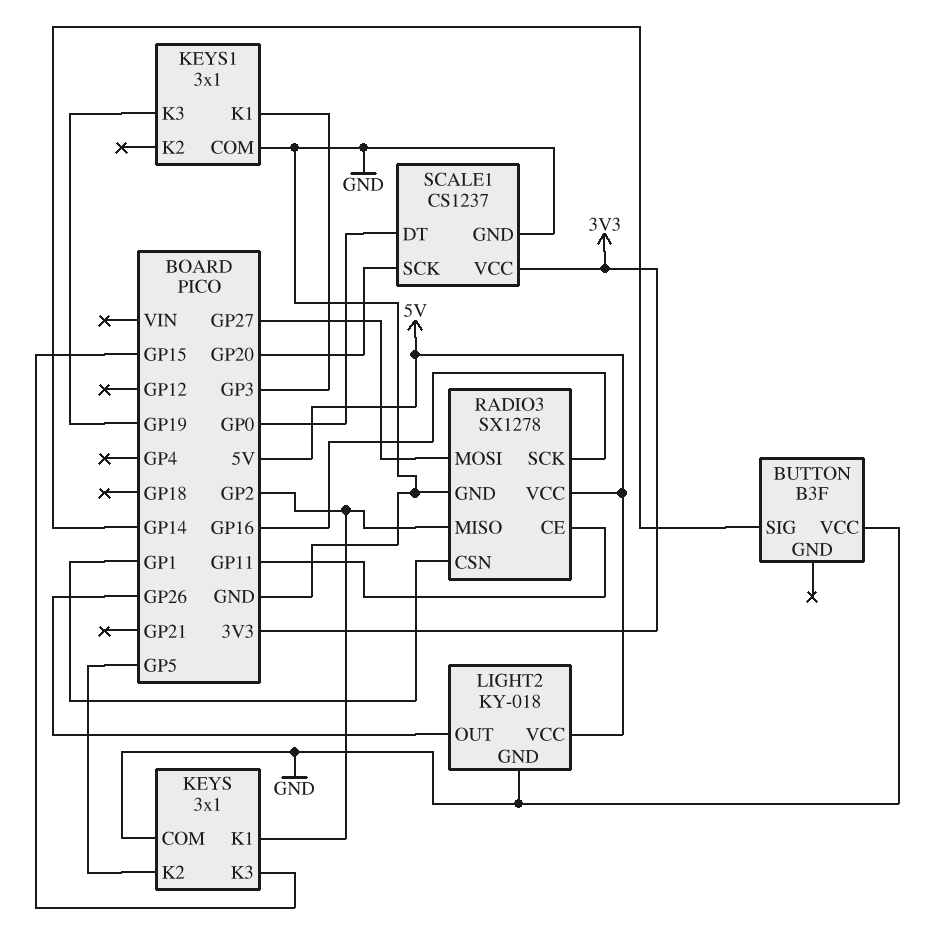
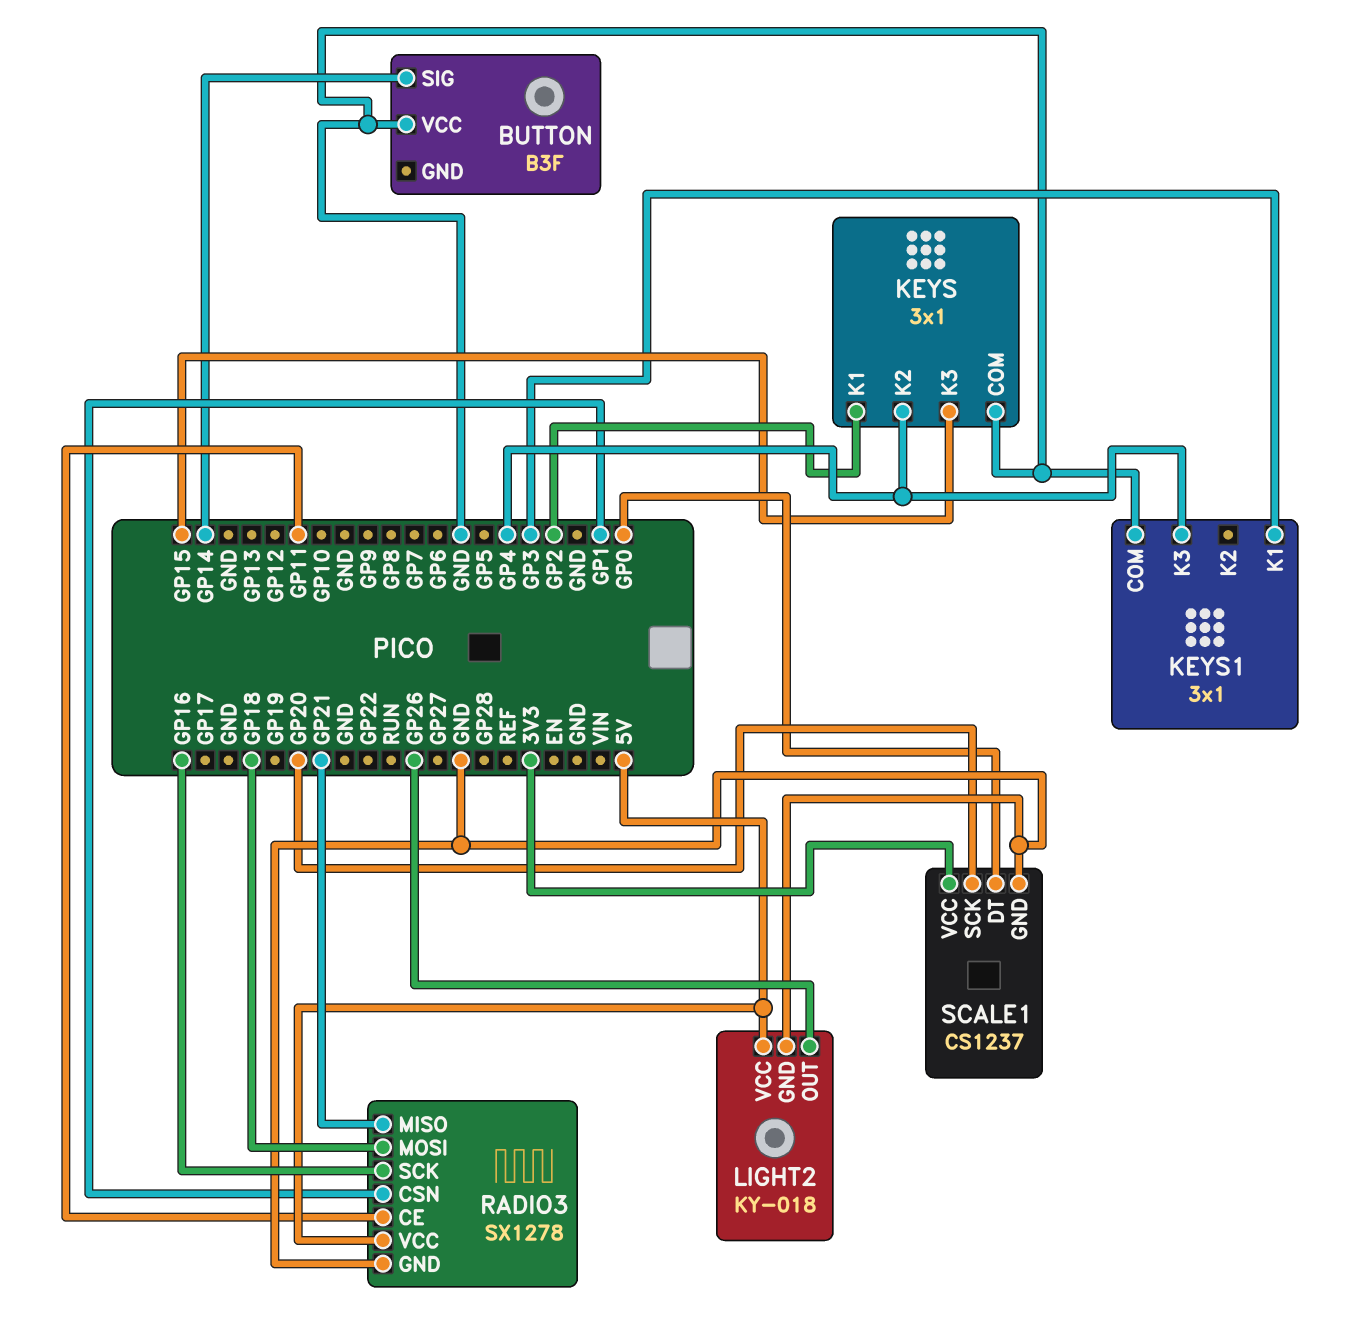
KEYS pin K2: GP5 -> GP4
KEYS1 pin K3: GP19 -> GP4
RADIO3 pin MISO: GP2 -> GP21
RADIO3 pin MOSI: GP27 -> GP18

